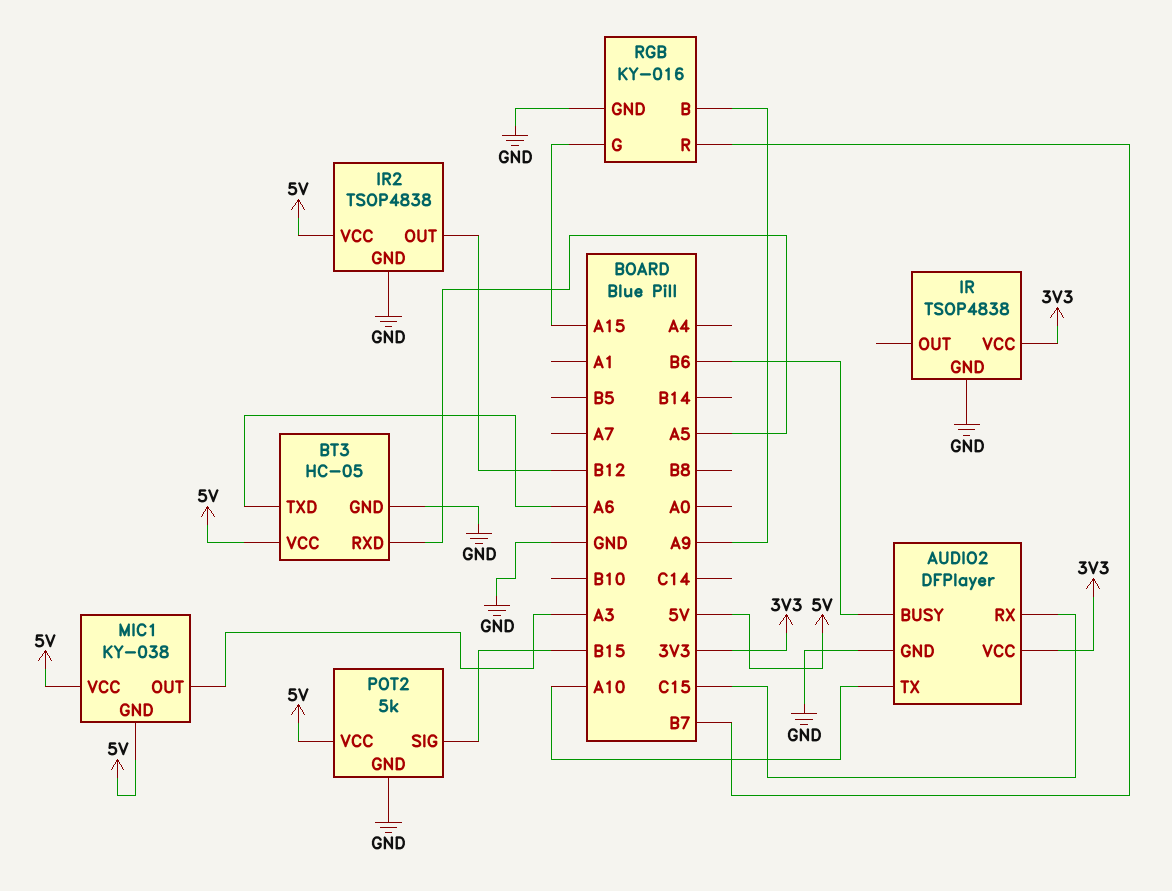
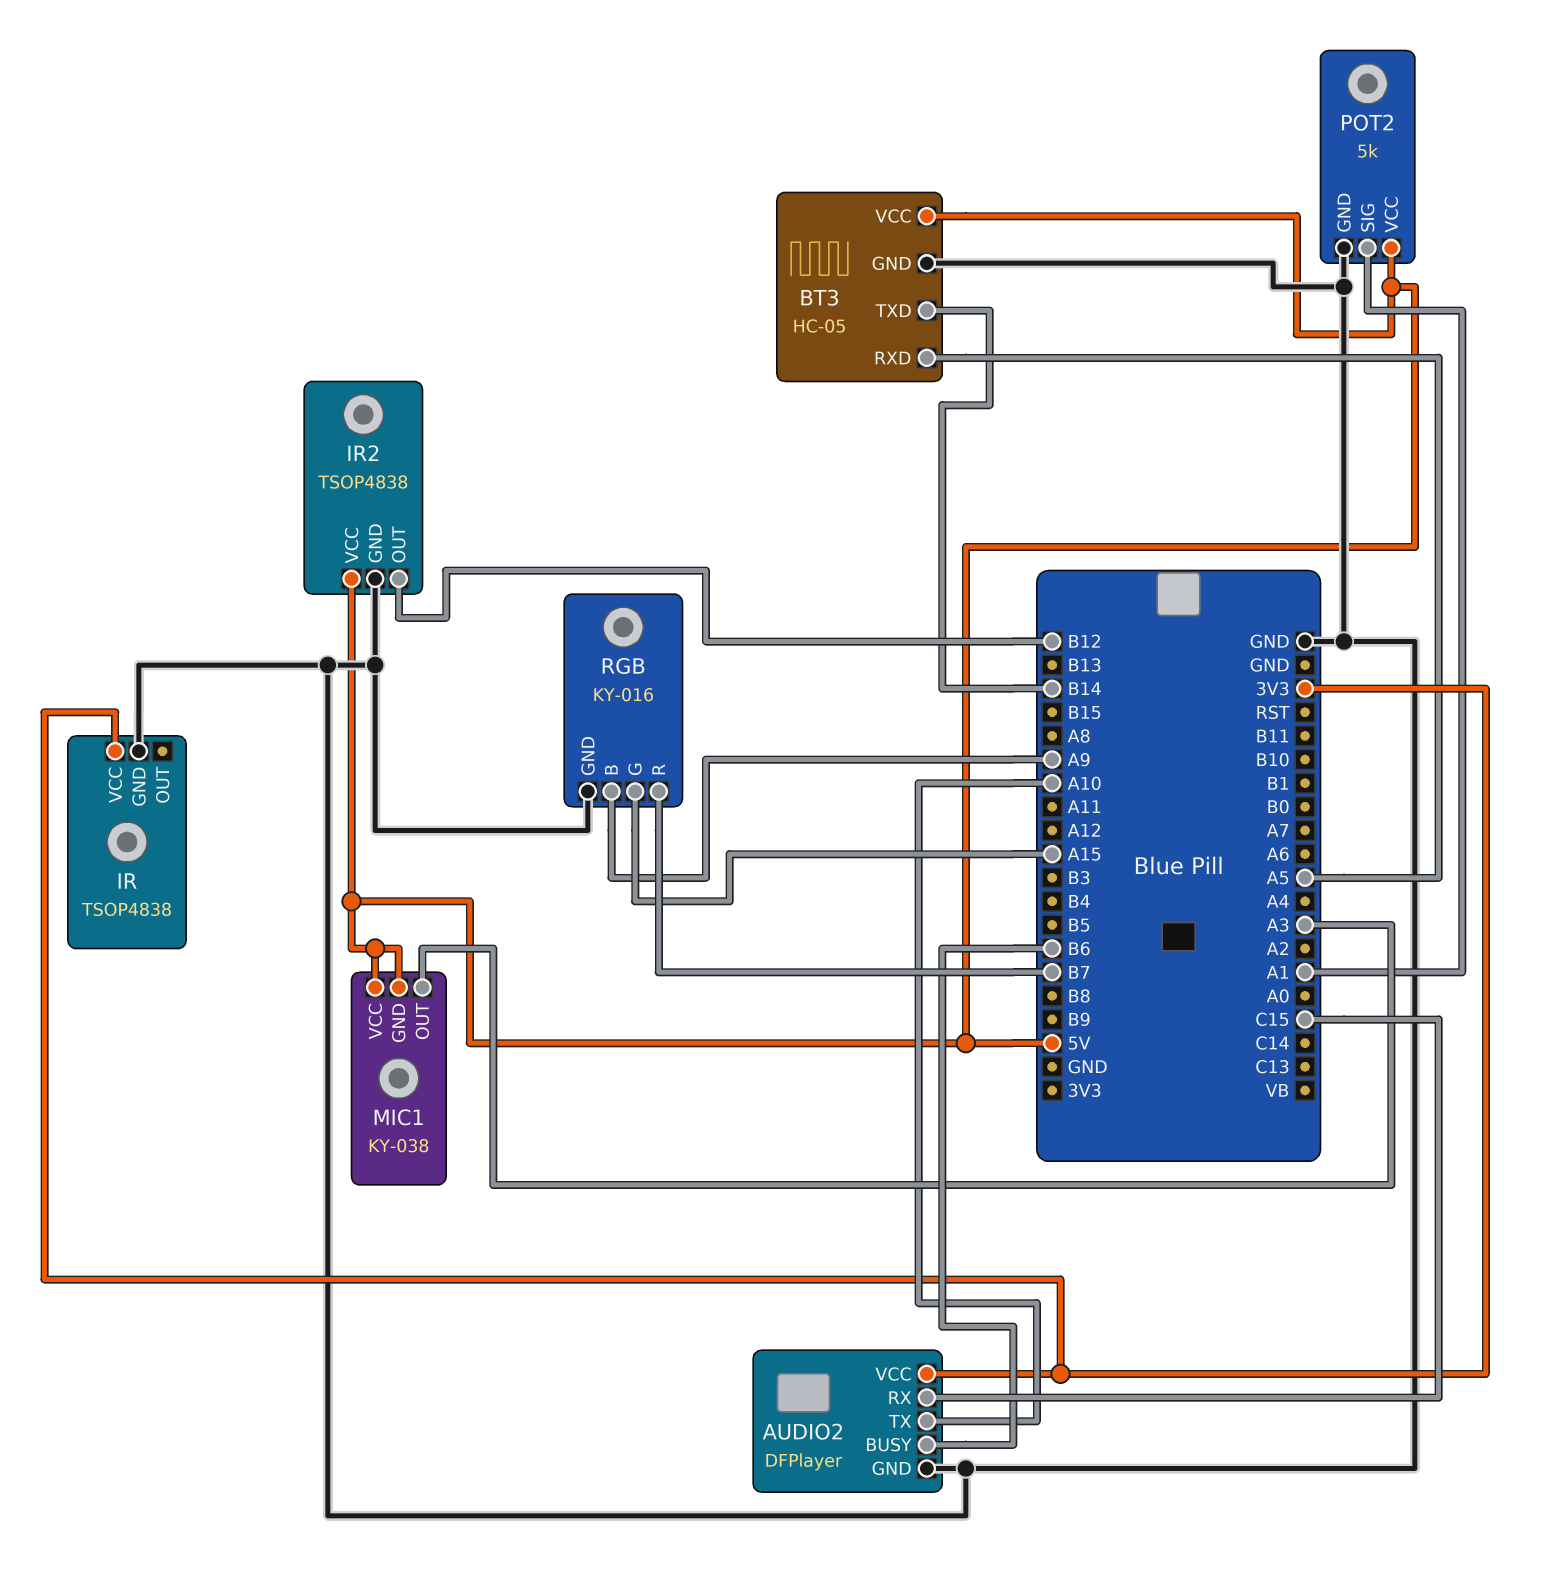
BT3 pin TXD: A6 -> B14
POT2 pin SIG: B15 -> A1

